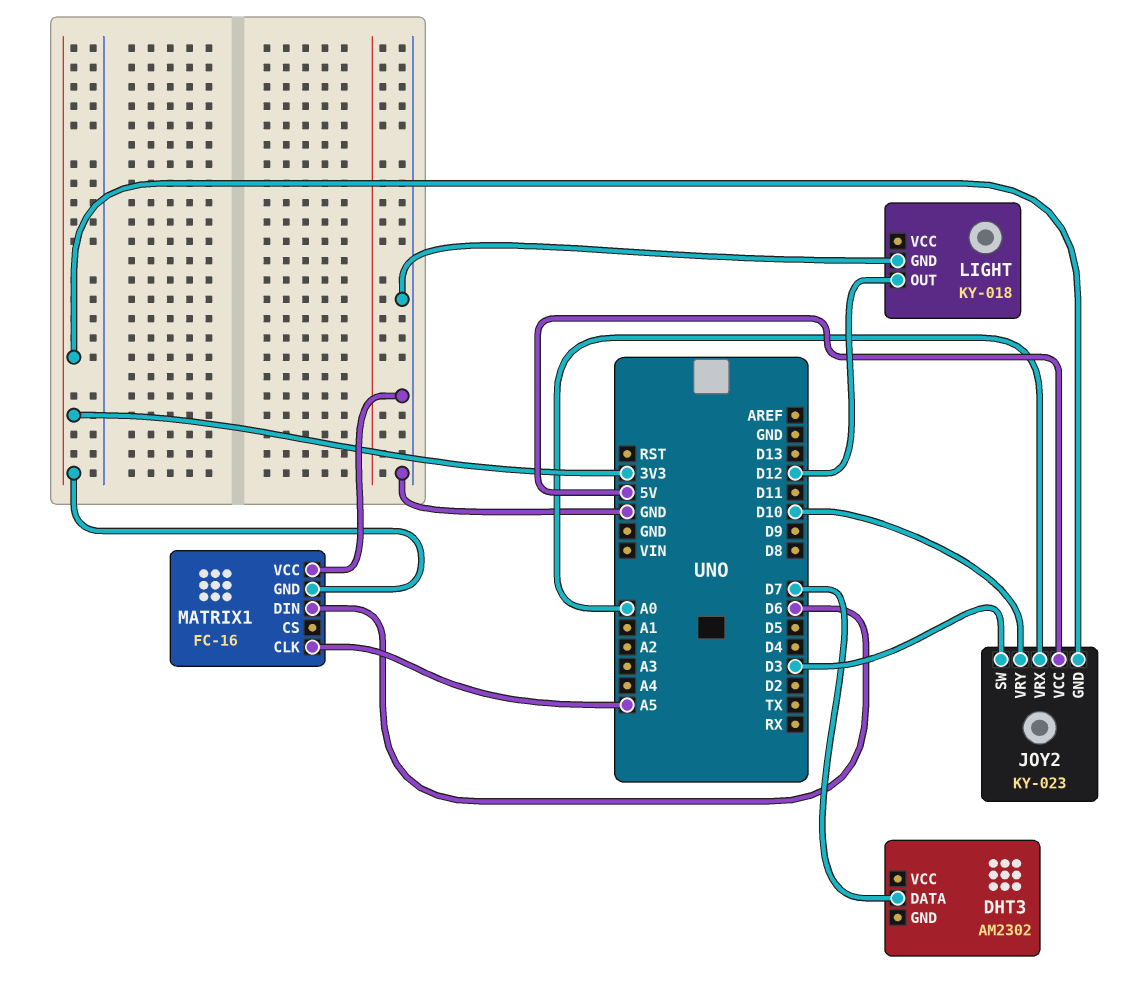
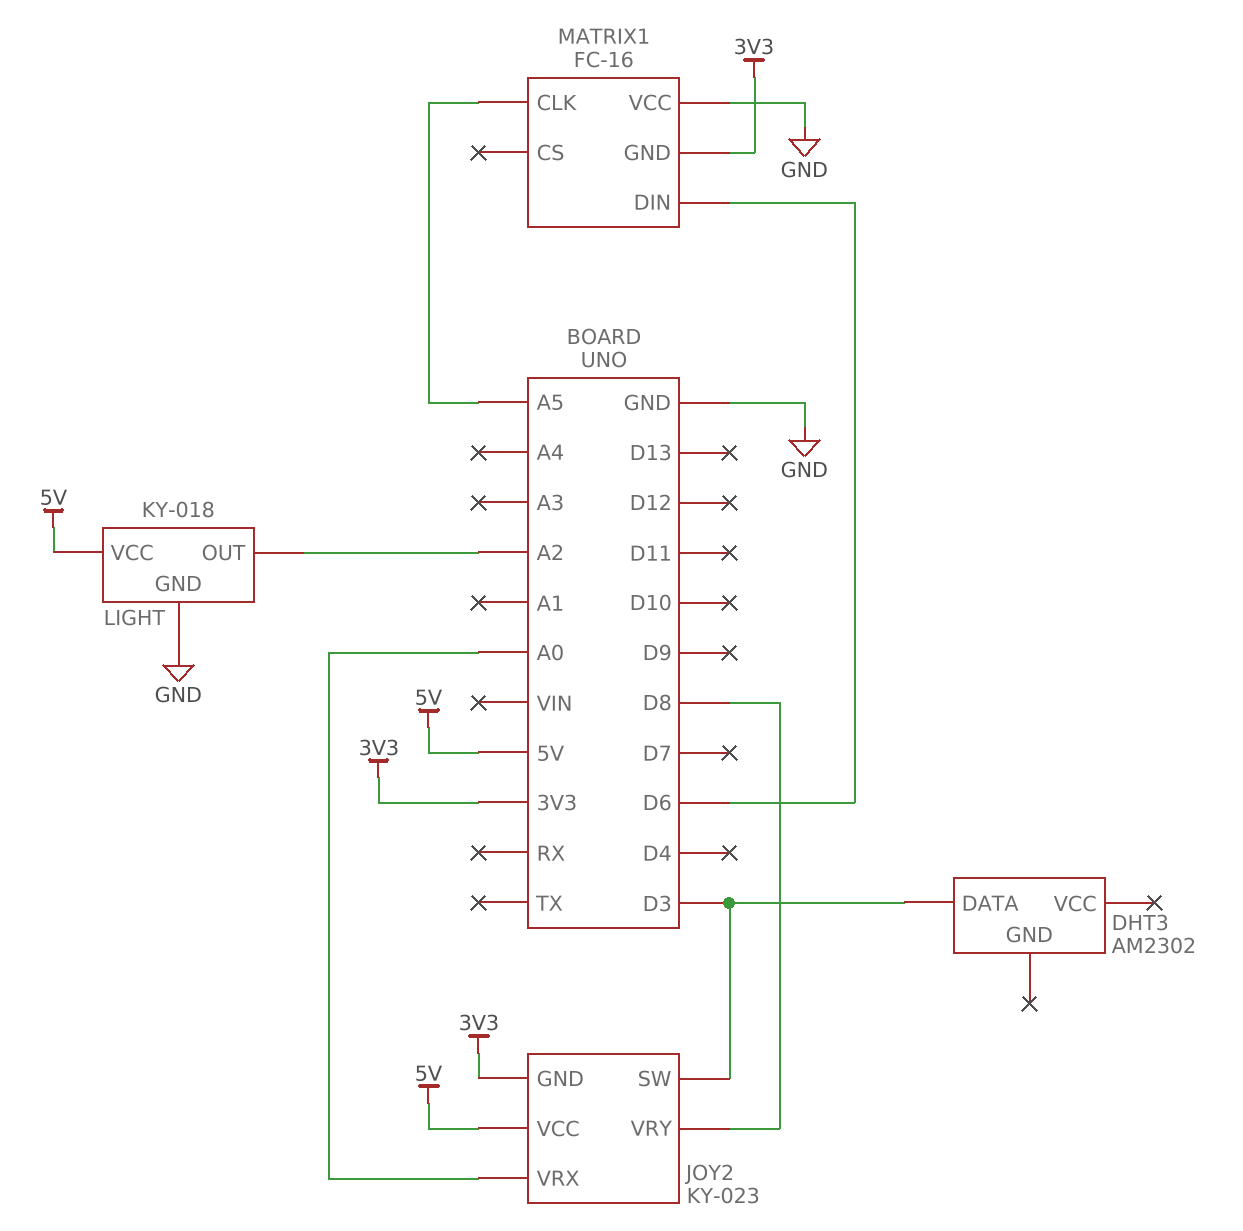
DHT3 pin DATA: D7 -> D3
JOY2 pin VRY: D10 -> D8
LIGHT pin OUT: D12 -> A2
LIGHT pin VCC: none -> 5V

